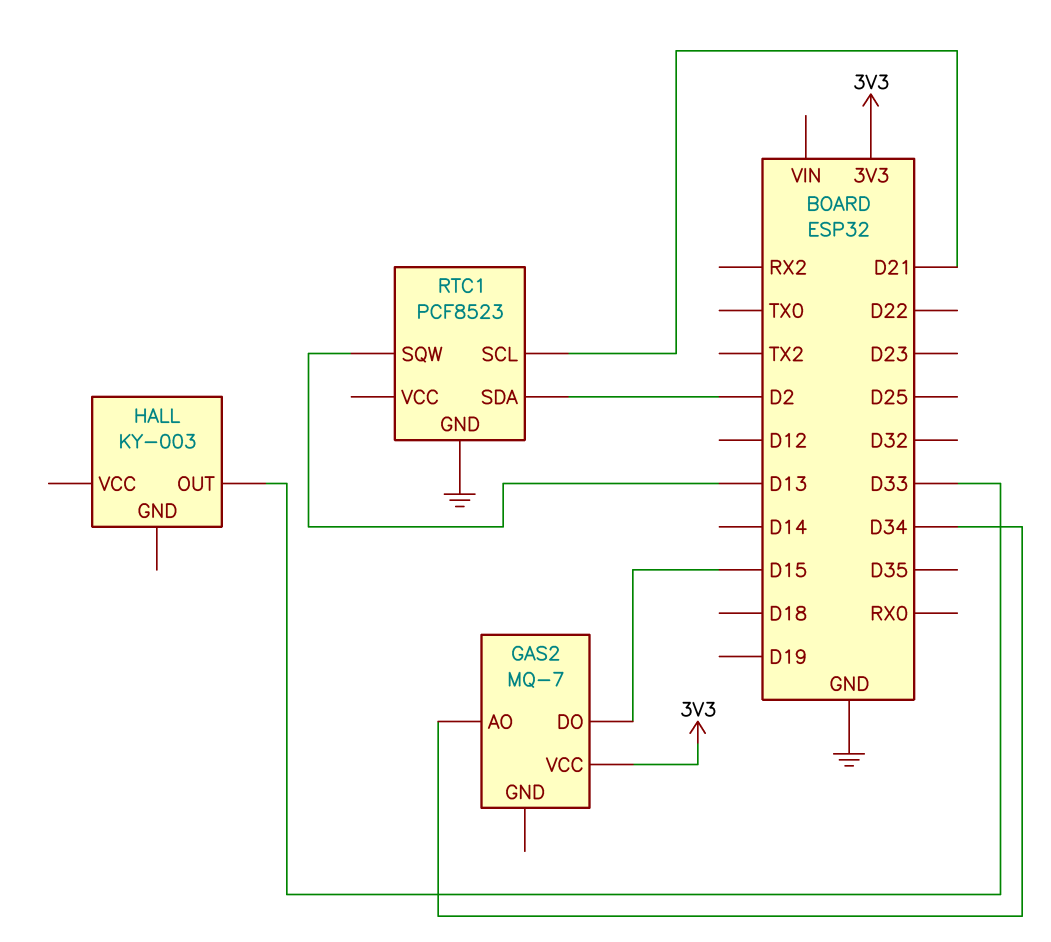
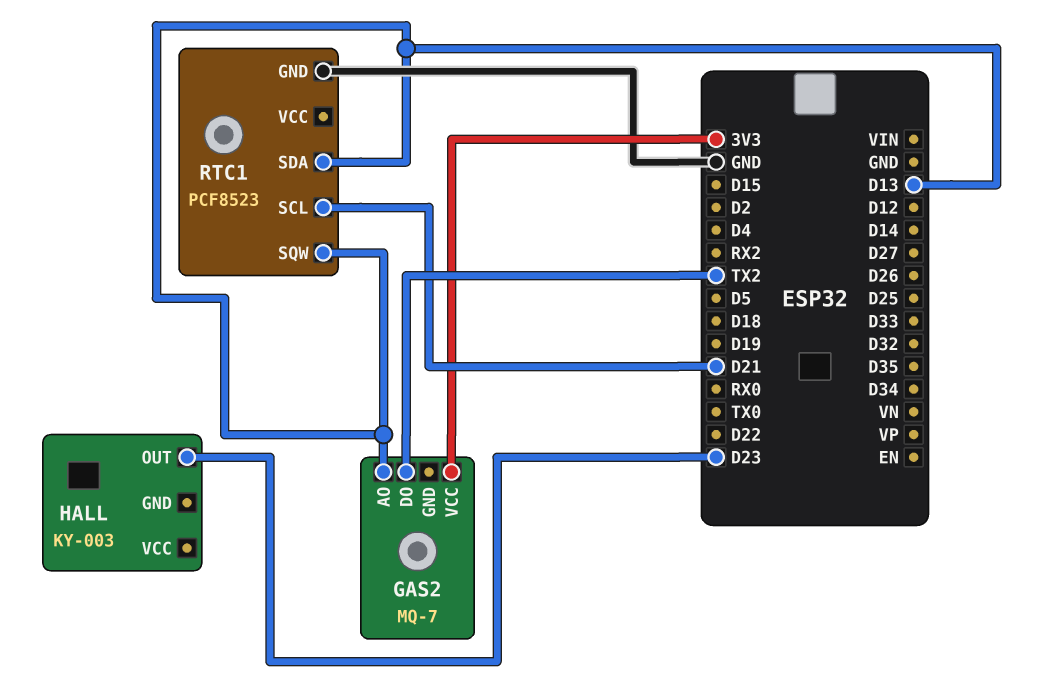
GAS2 pin AO: D34 -> D13
GAS2 pin DO: D15 -> TX2
HALL pin OUT: D33 -> D23
RTC1 pin SDA: D2 -> D13

